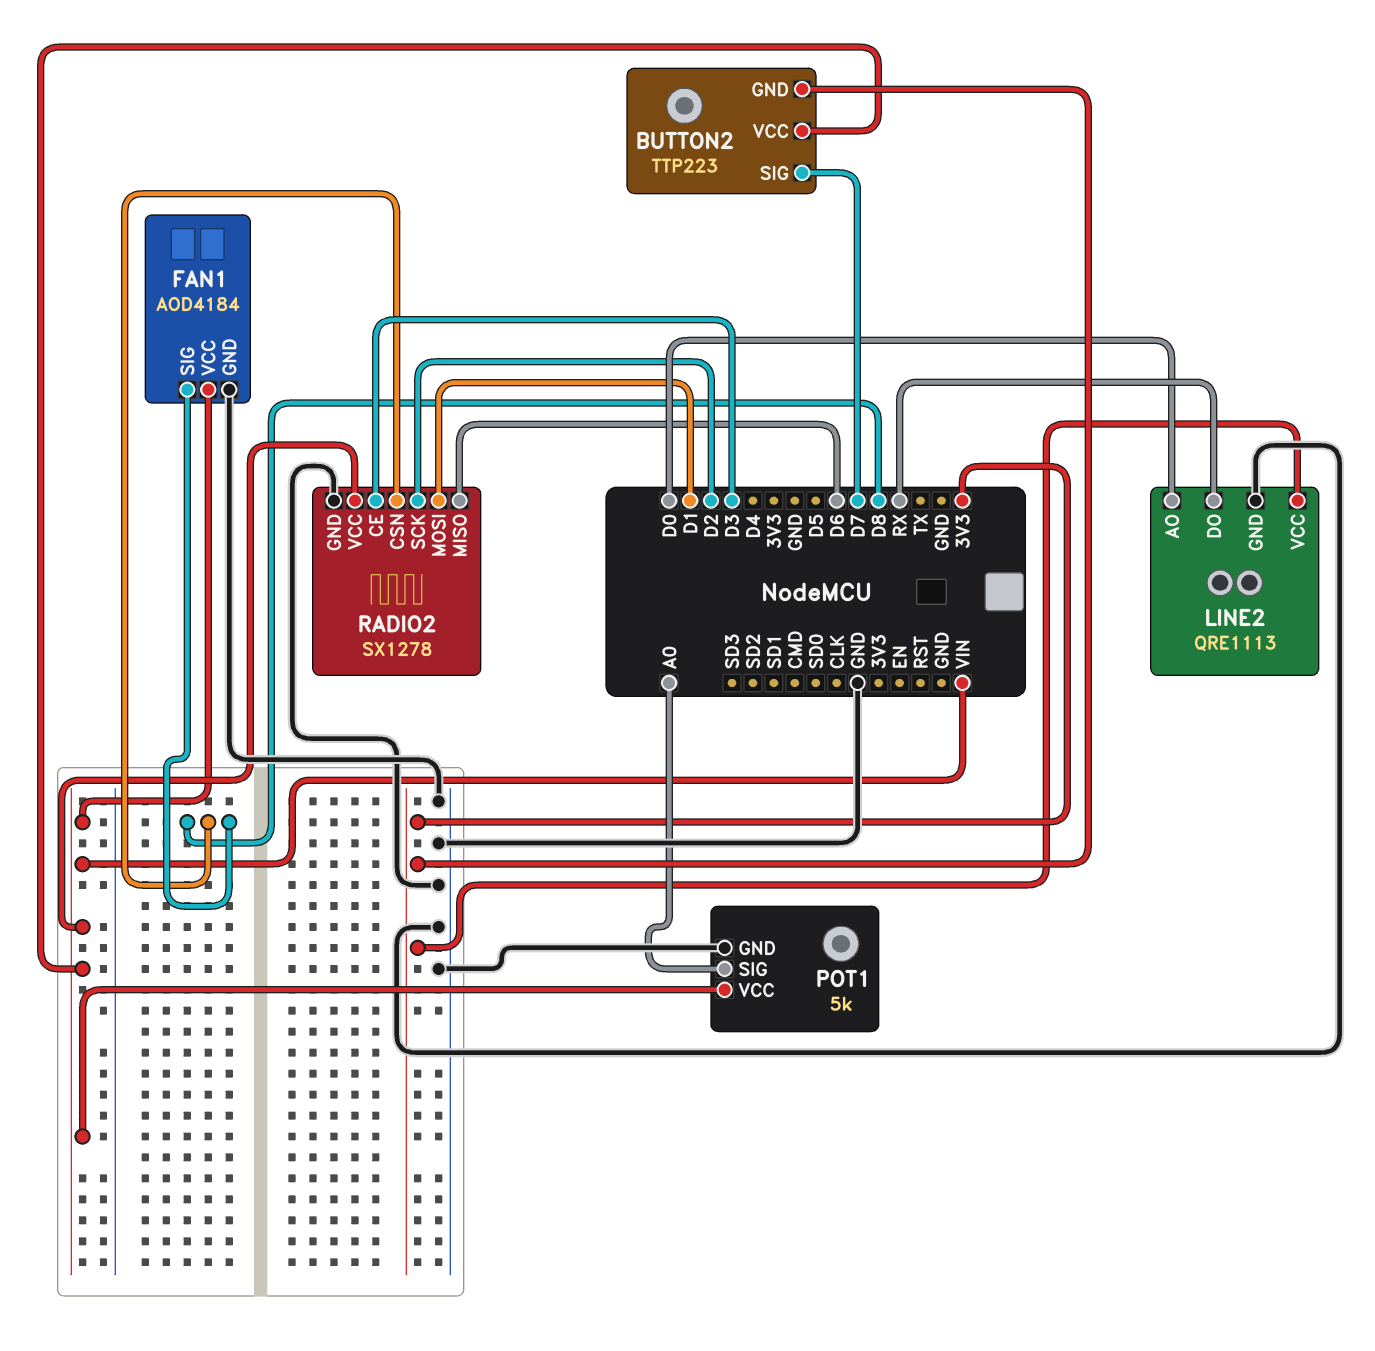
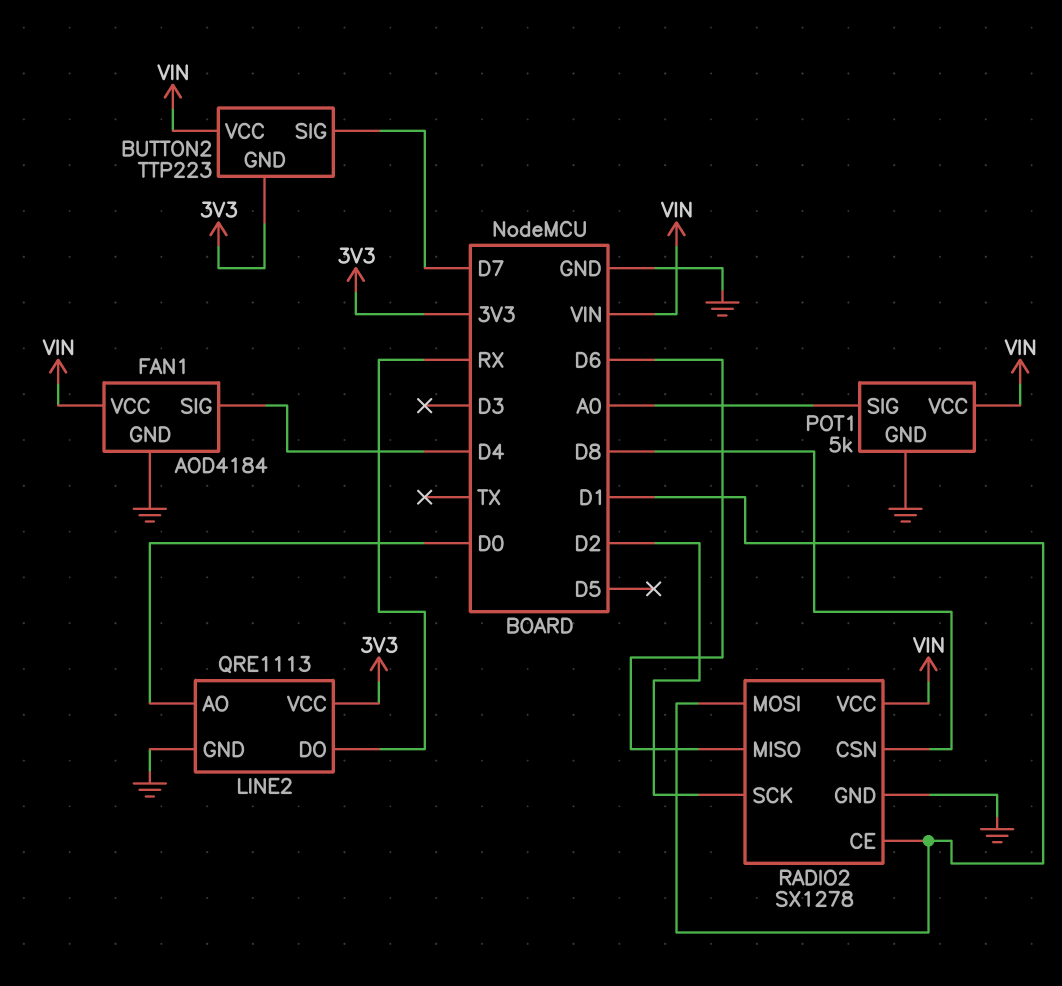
FAN1 pin SIG: D8 -> D4
RADIO2 pin CE: D3 -> D1

